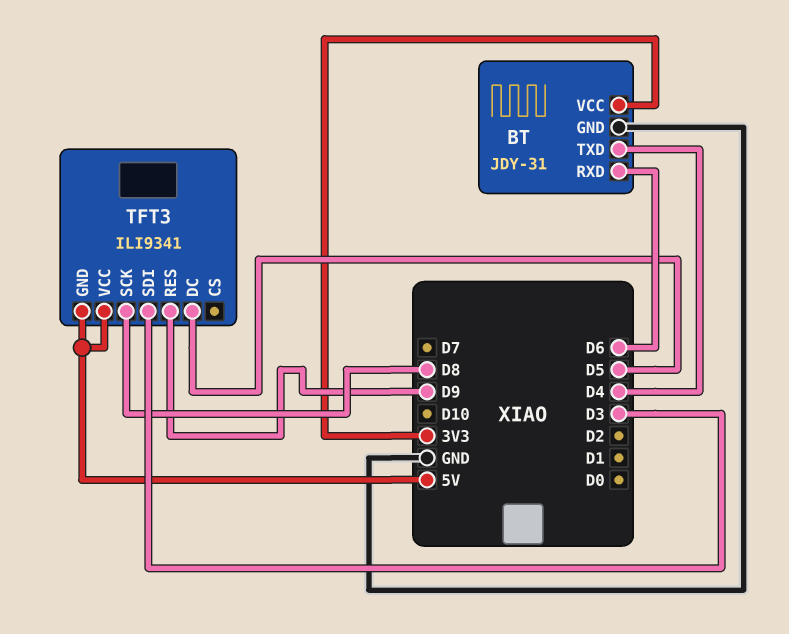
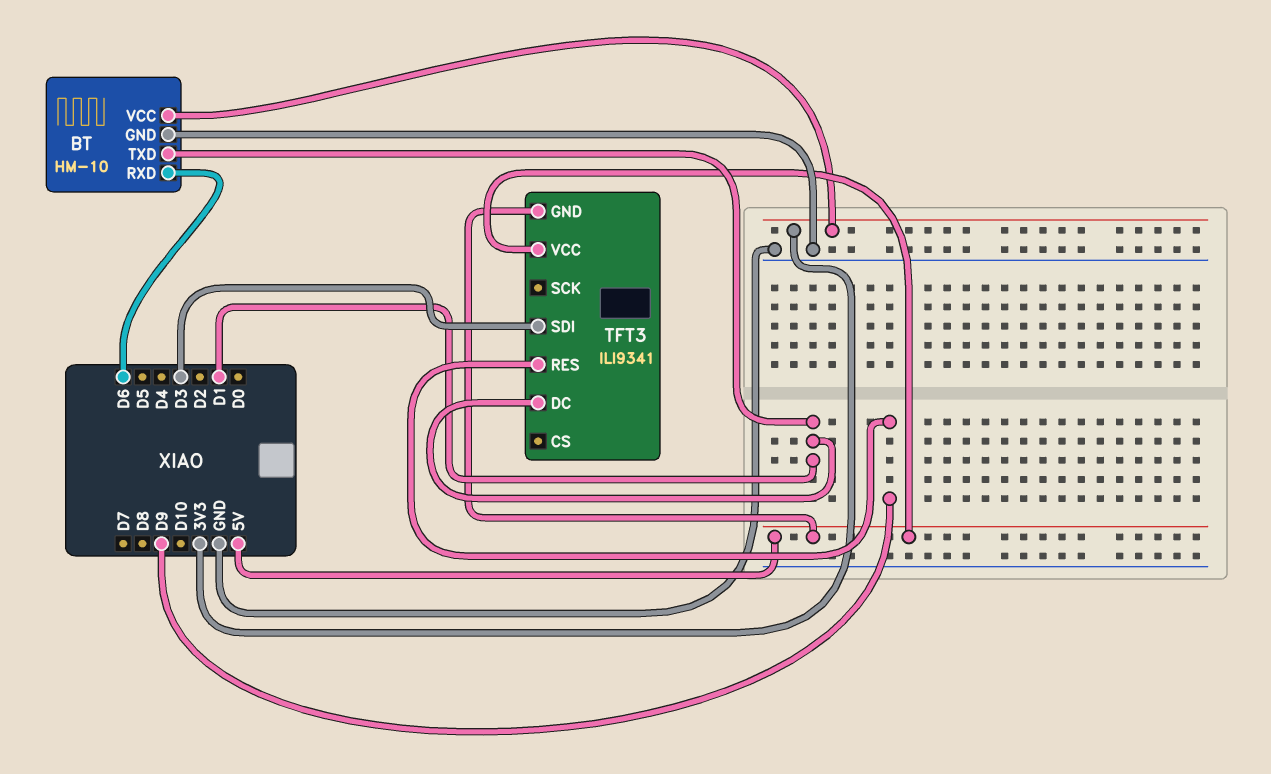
BT: JDY-31 -> HM-10
BT pin TXD: D4 -> D1
TFT3 pin DC: D5 -> D1
TFT3 pin SCK: D8 -> none

